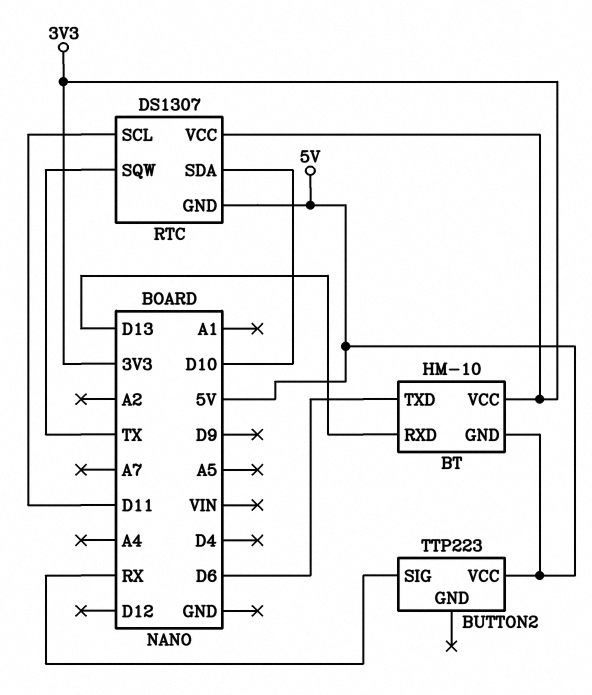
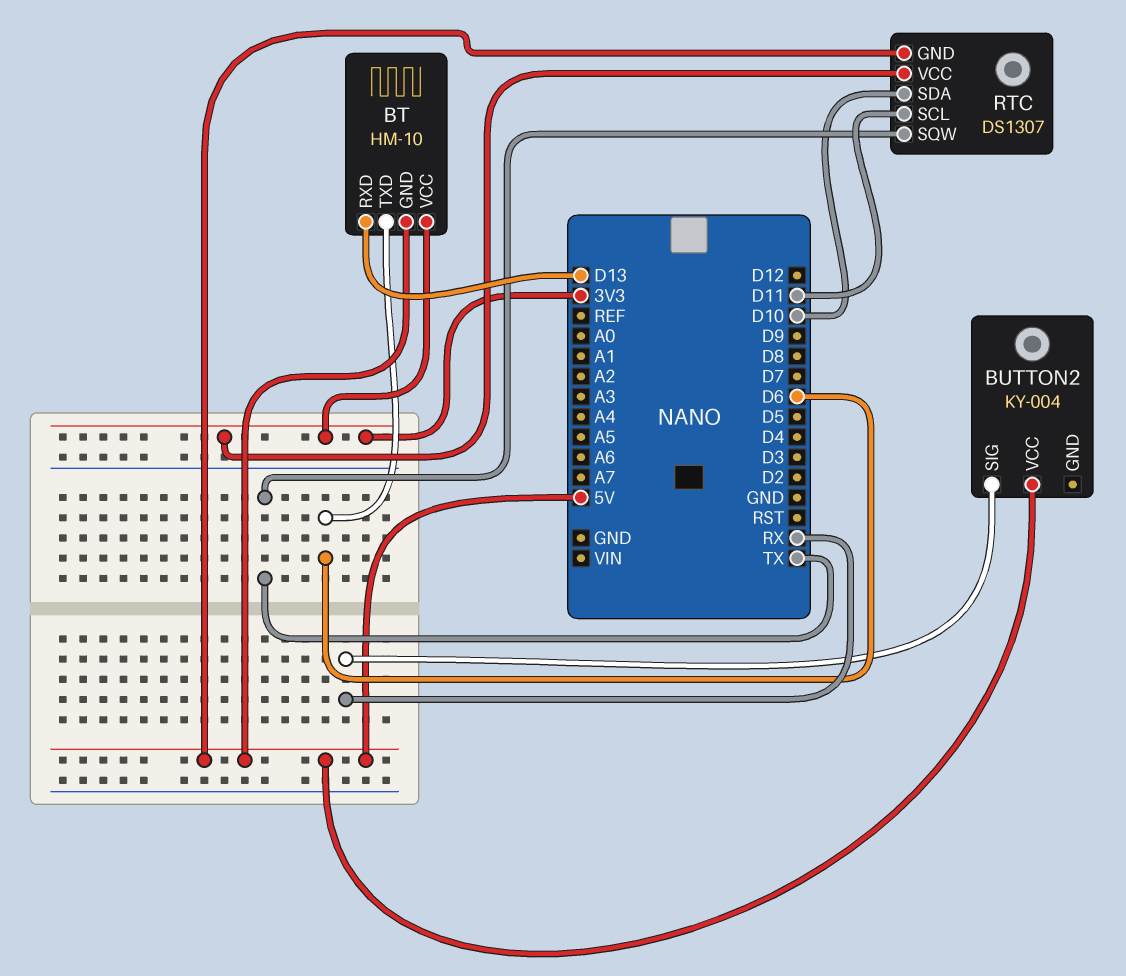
BUTTON2: TTP223 -> KY-004

